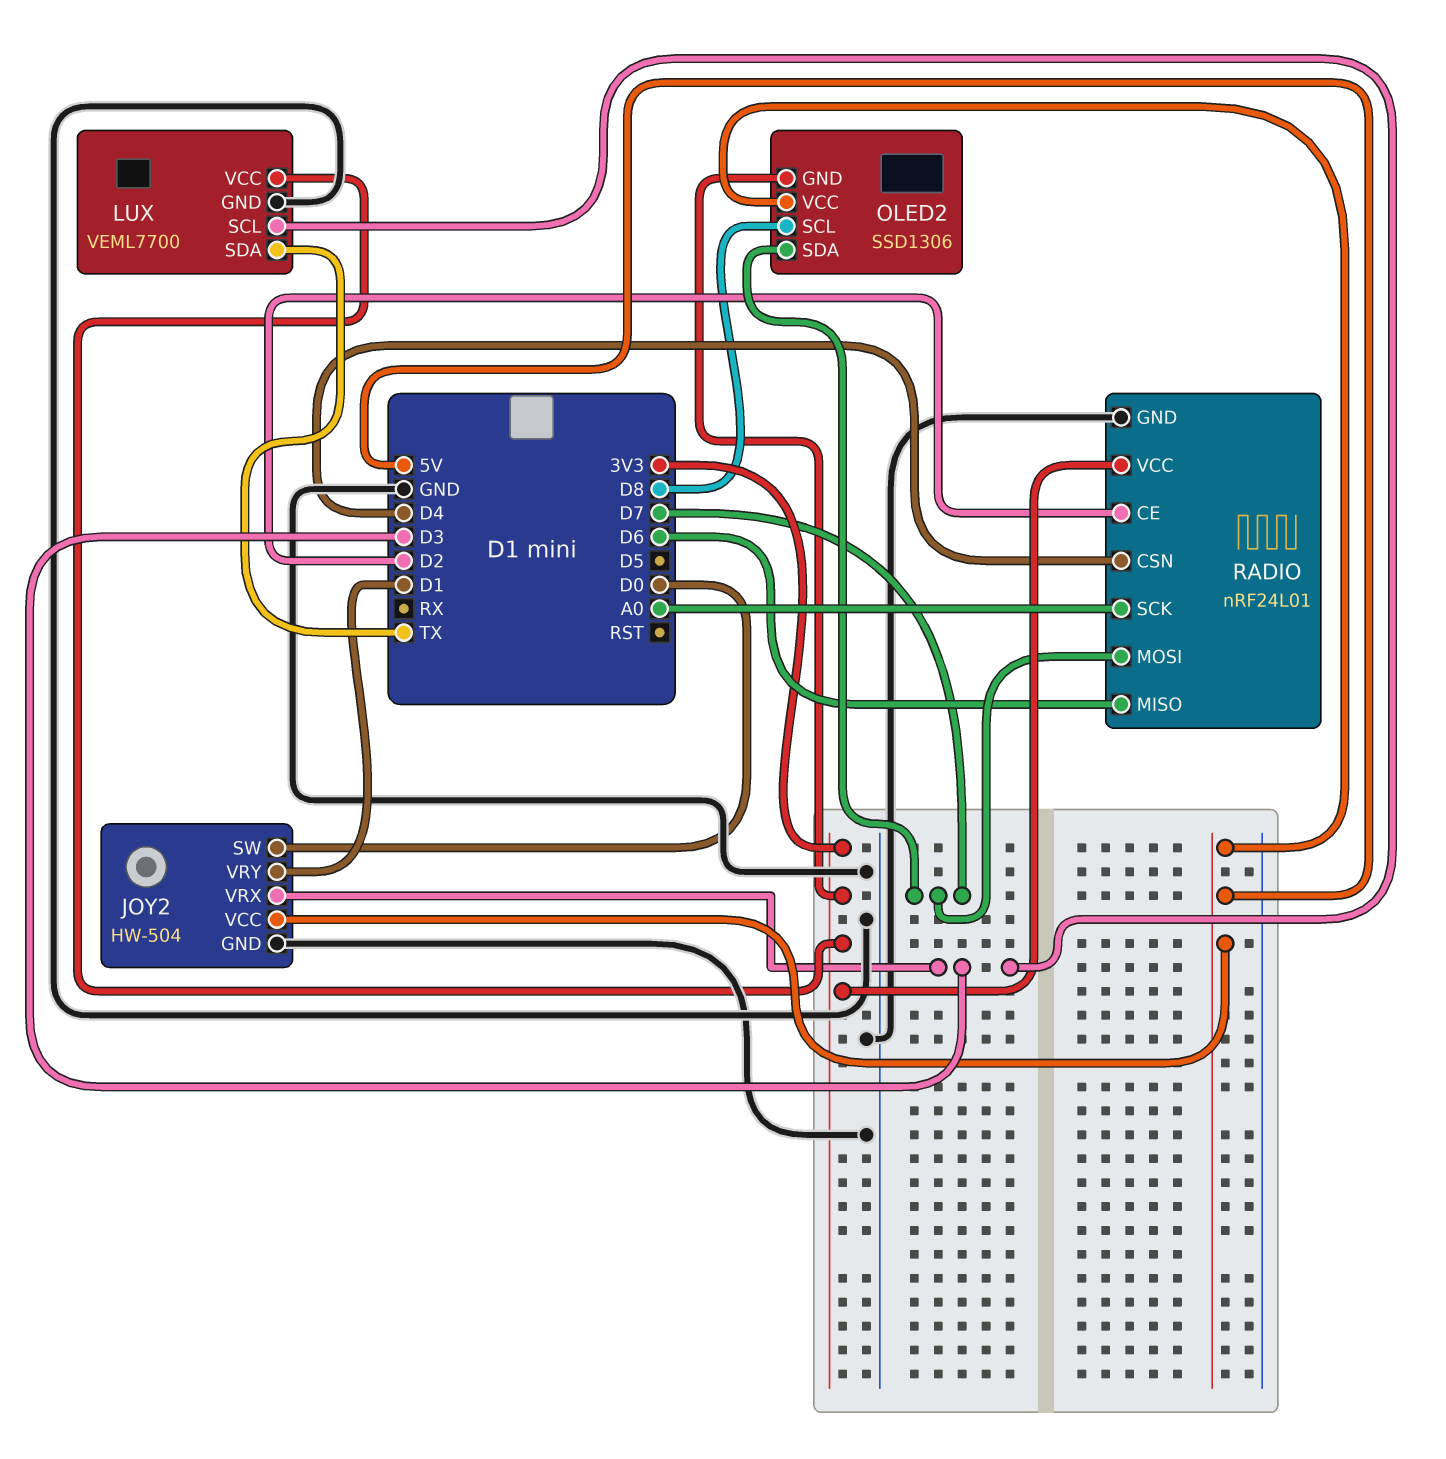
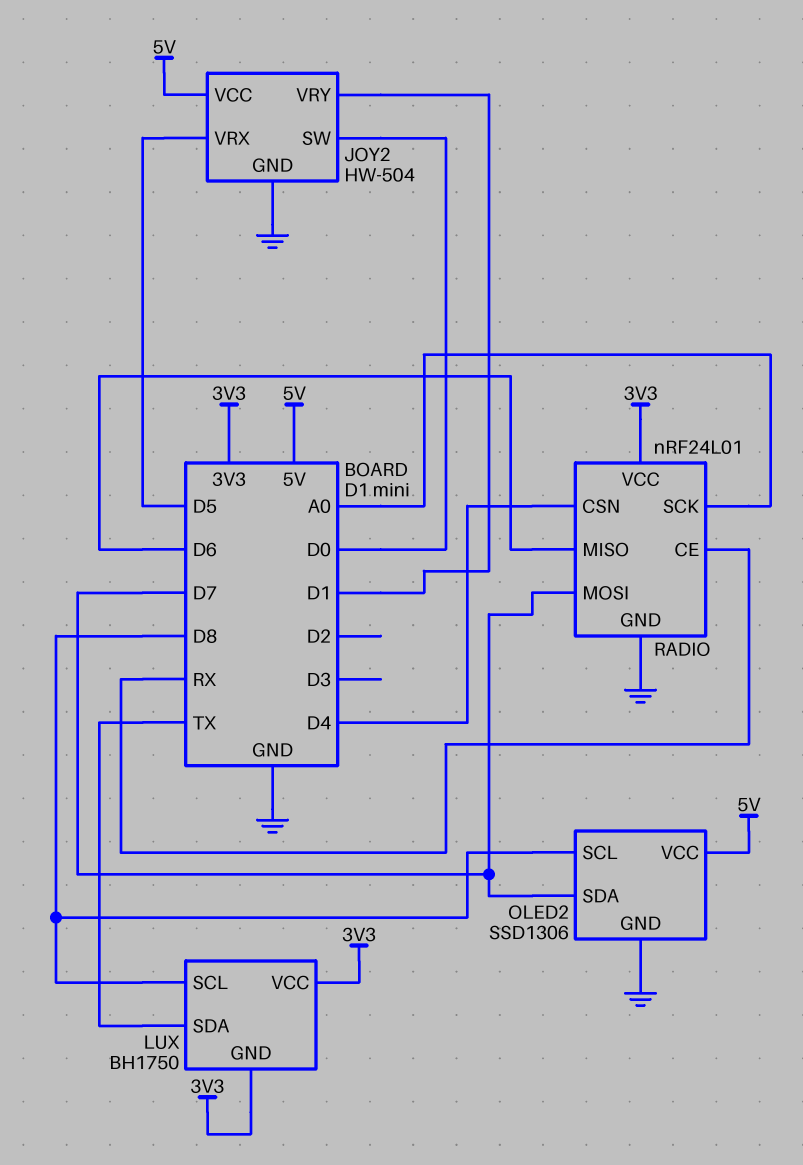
JOY2 pin VRX: D3 -> D5
LUX: VEML7700 -> BH1750
LUX pin GND: GND -> 3V3
LUX pin SCL: D3 -> D8
OLED2 pin GND: 3V3 -> GND
RADIO pin CE: D2 -> RX

